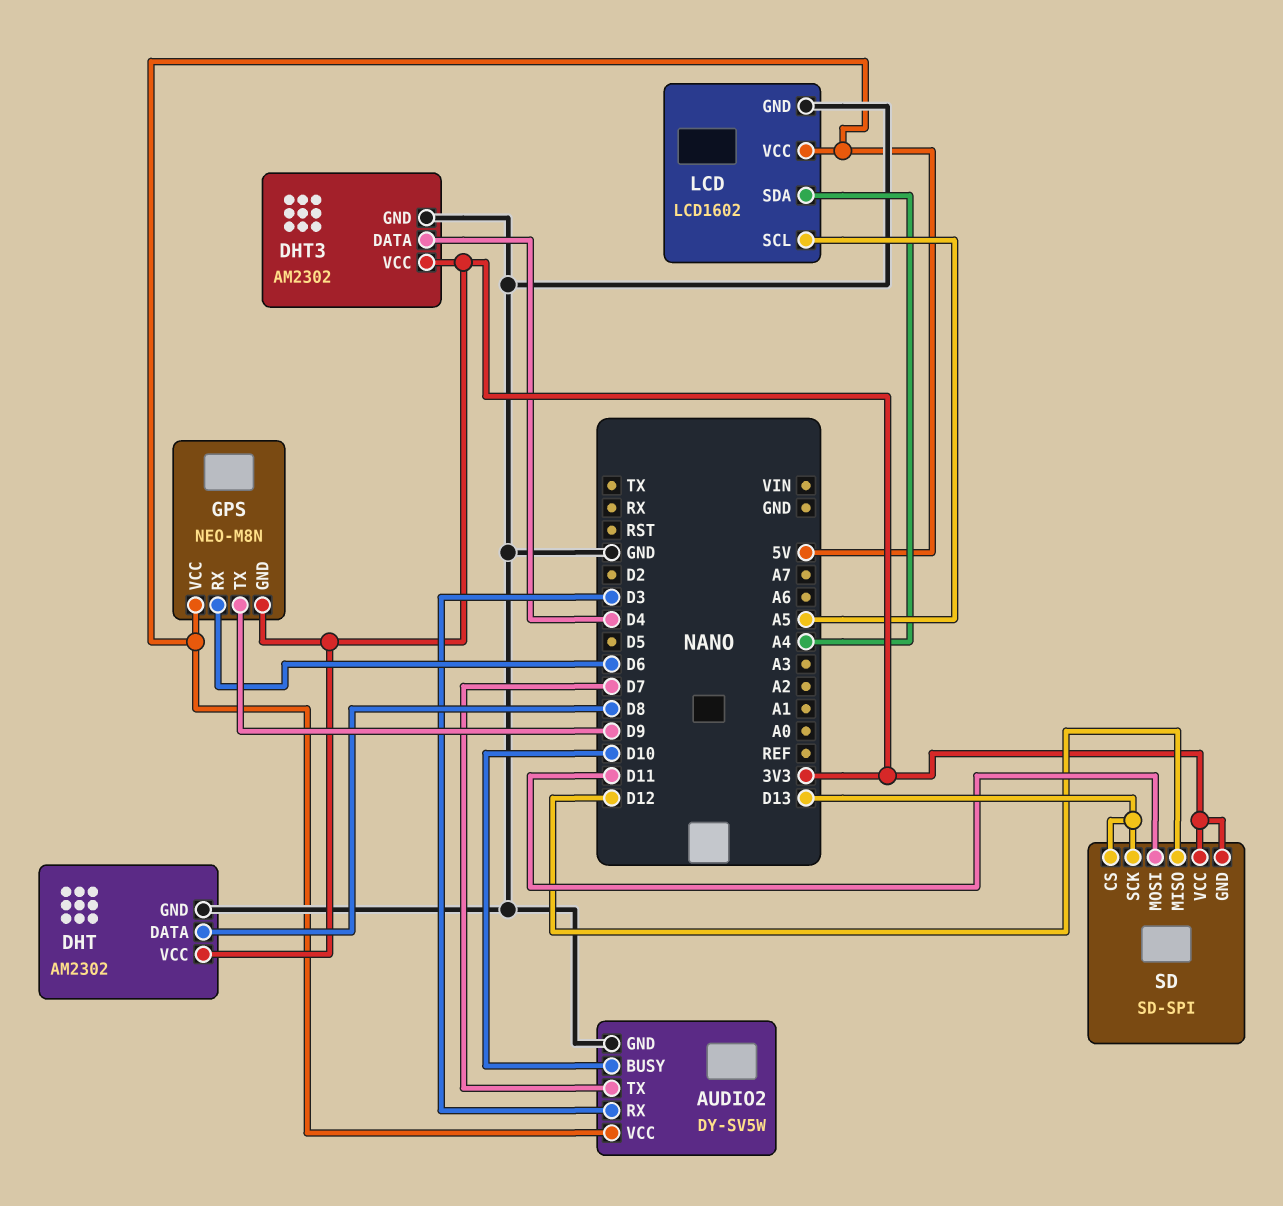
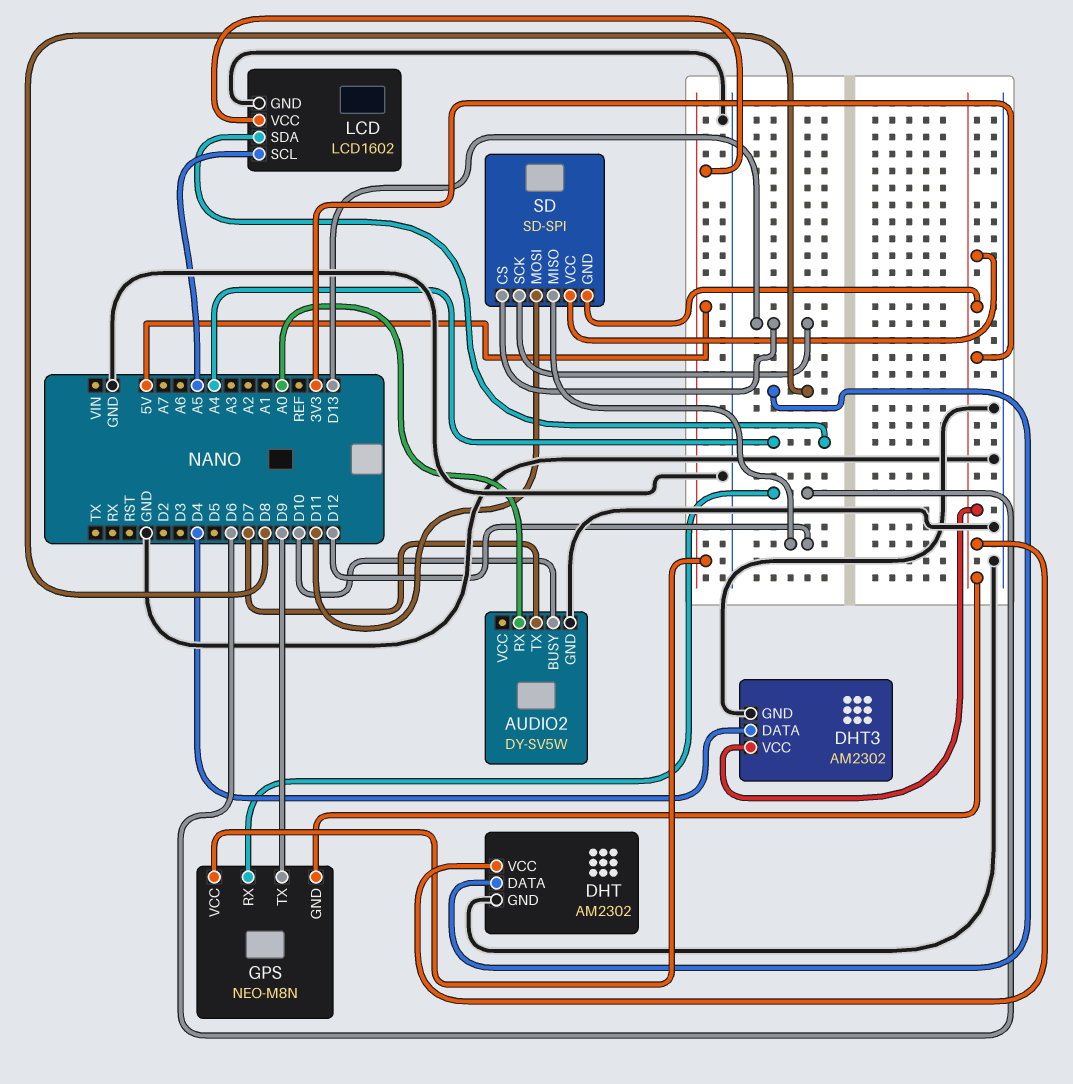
AUDIO2 pin RX: D3 -> A0
AUDIO2 pin VCC: 5V -> none

